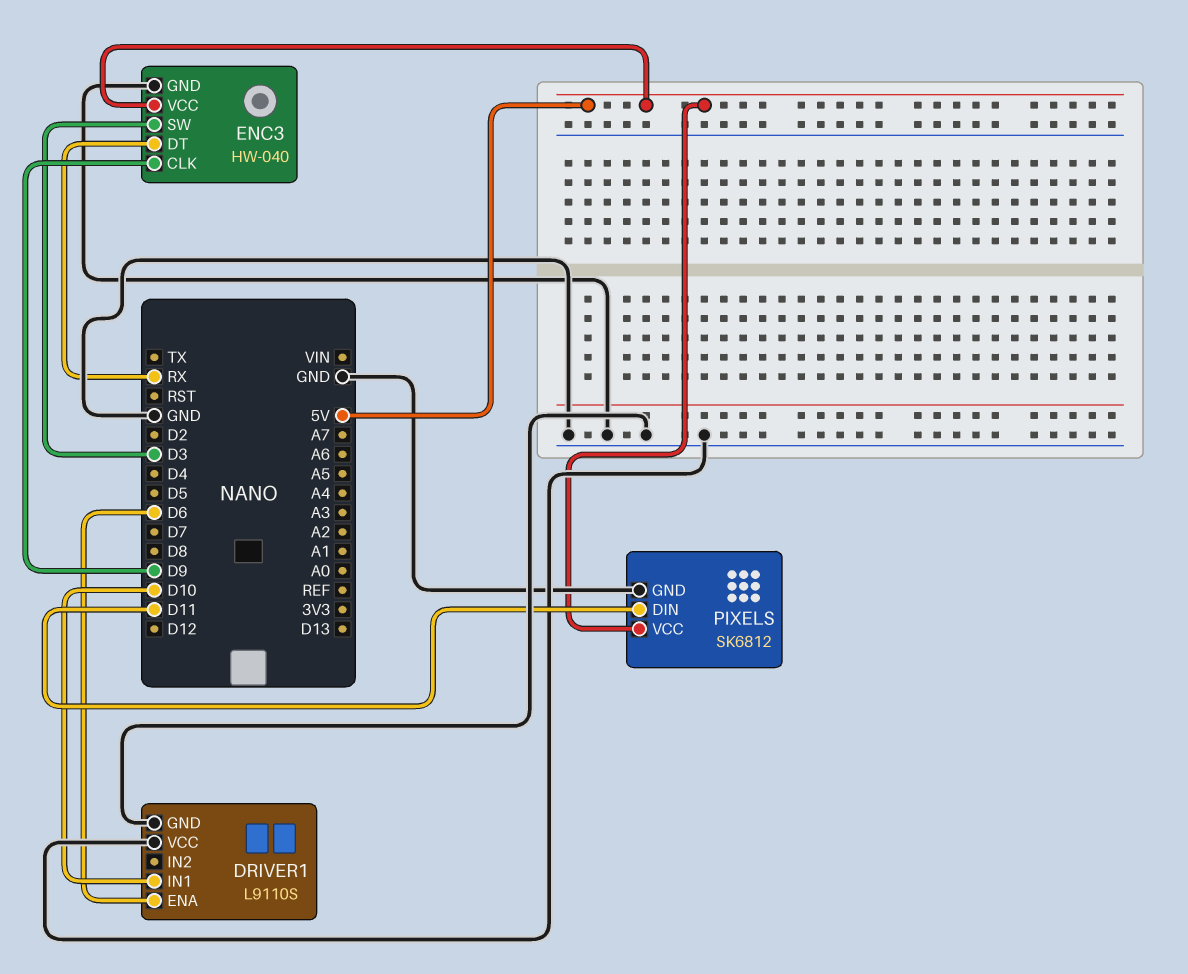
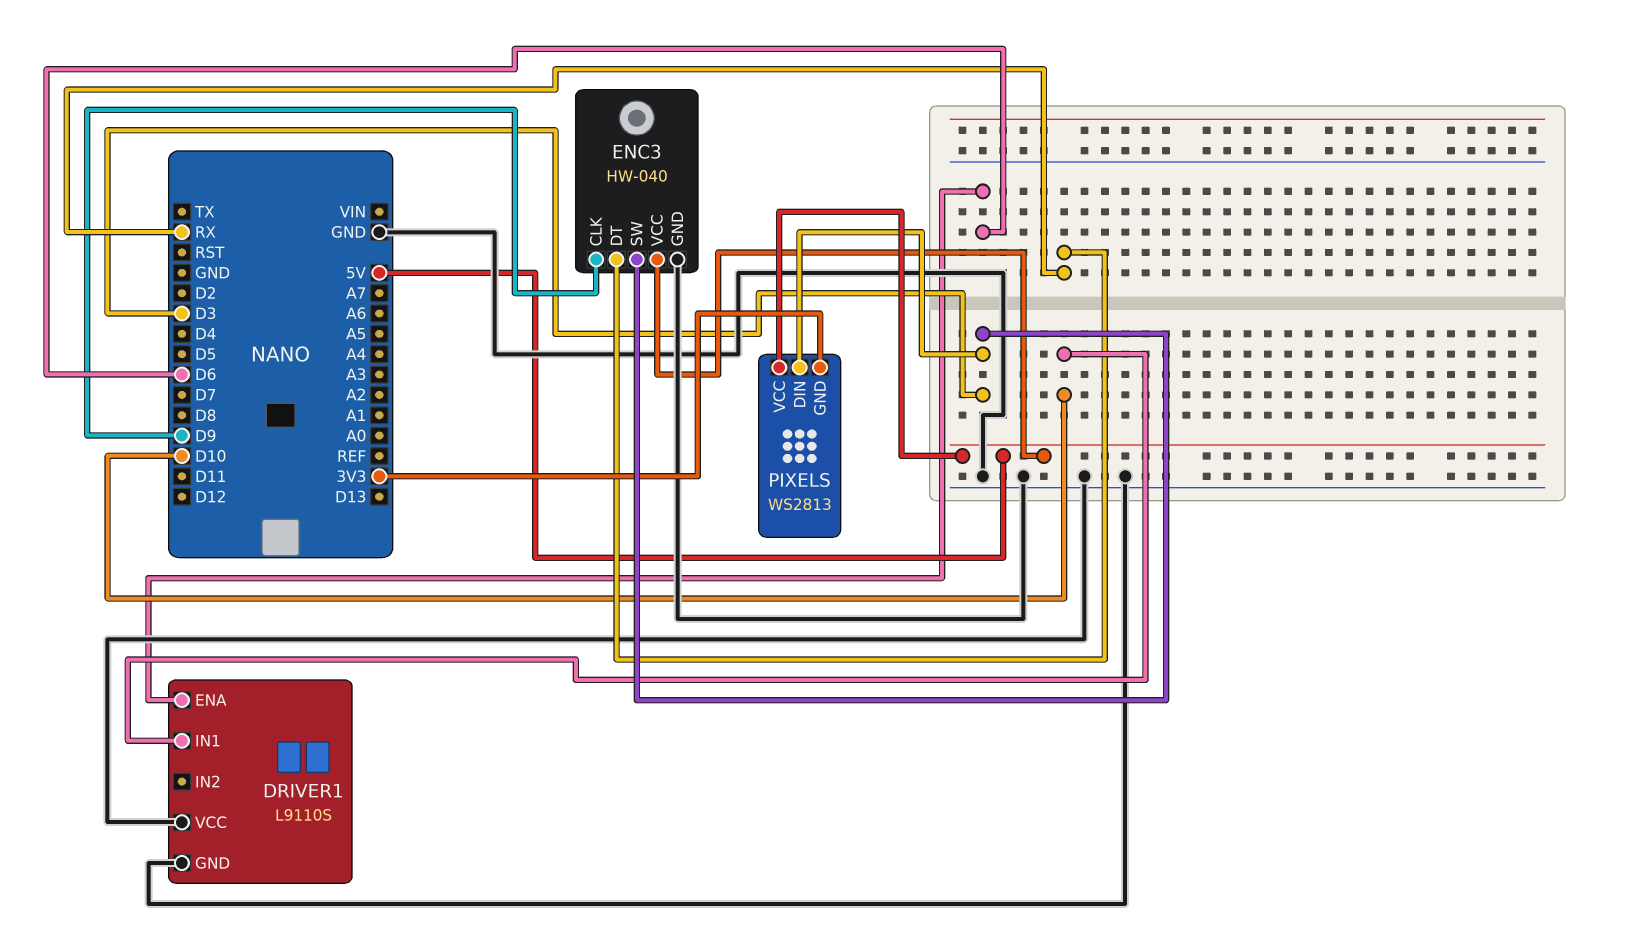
PIXELS: SK6812 -> WS2813
PIXELS pin DIN: D11 -> D3
PIXELS pin GND: GND -> 3V3

